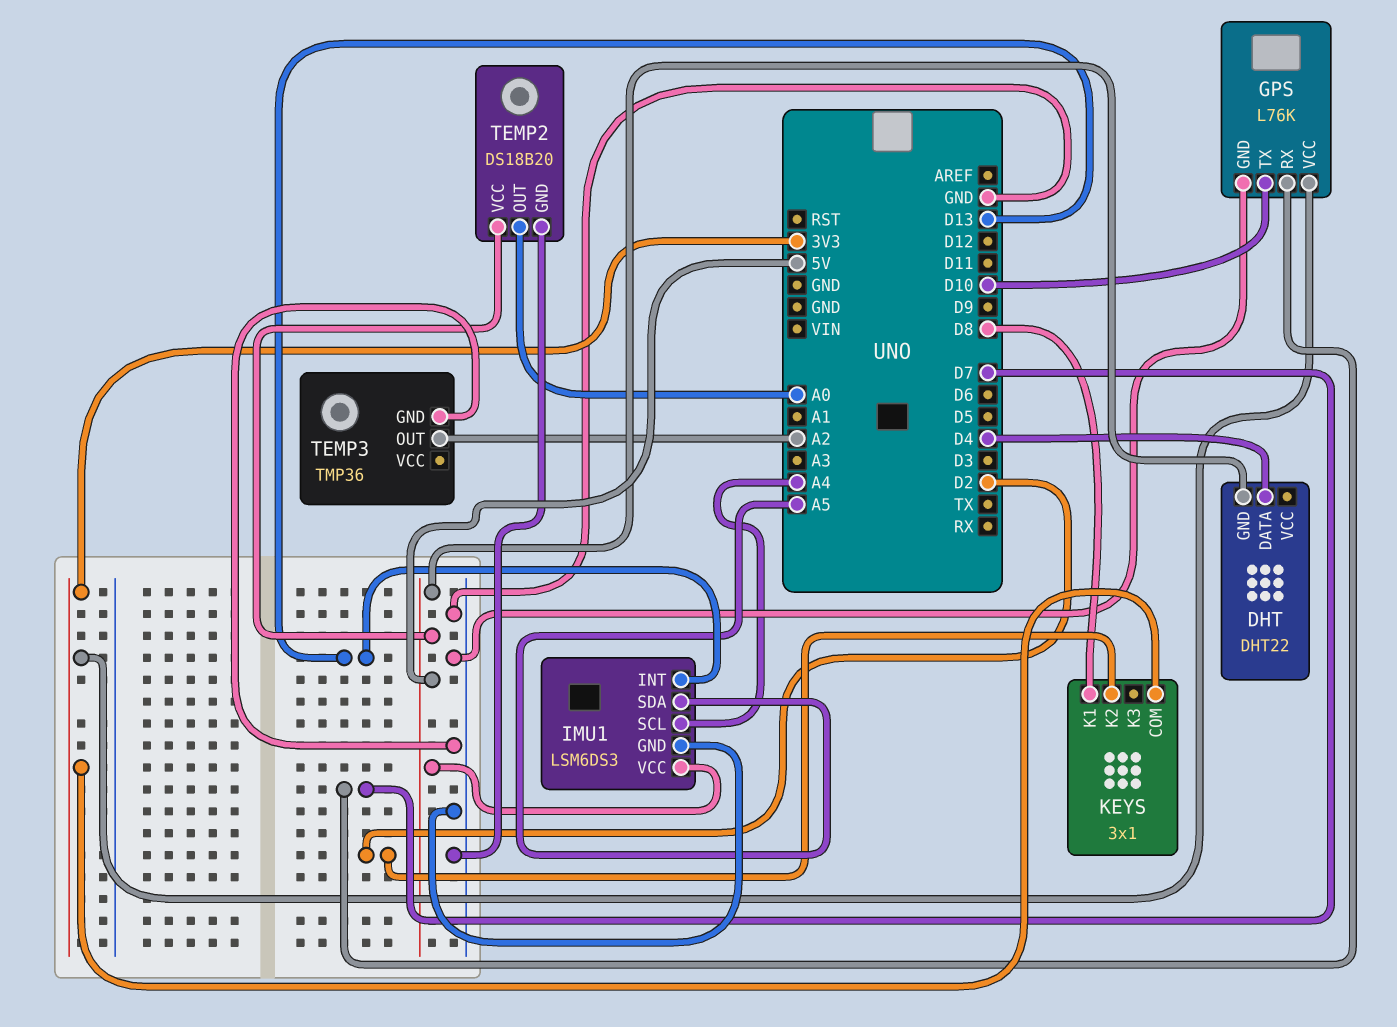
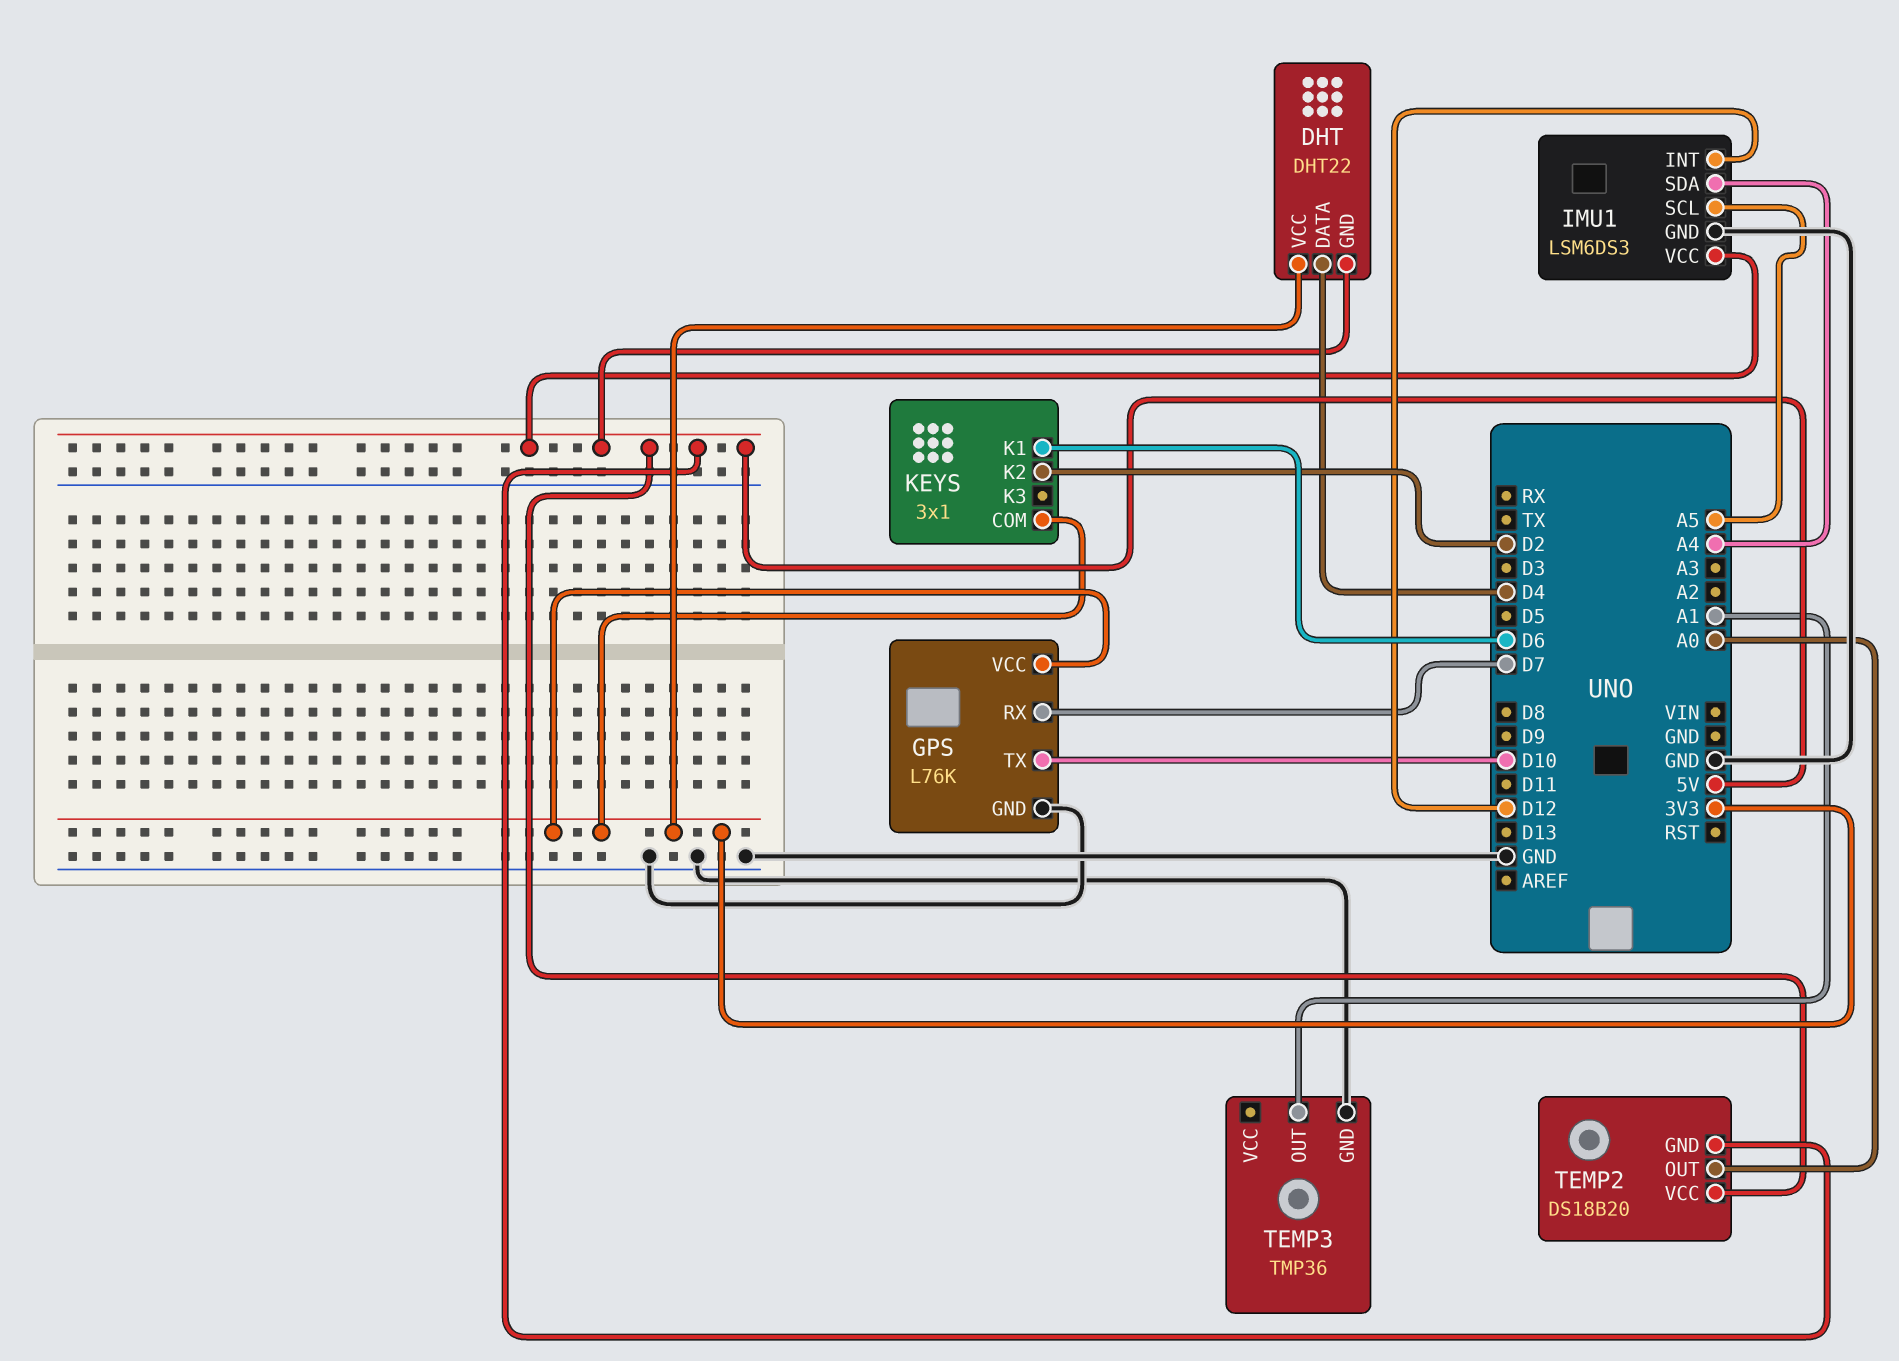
DHT pin VCC: none -> 3V3
IMU1 pin INT: D13 -> D12
IMU1 pin SCL: A4 -> A5
IMU1 pin SDA: A5 -> A4
KEYS pin K1: D8 -> D6
TEMP2 pin GND: GND -> 5V
TEMP3 pin OUT: A2 -> A1

